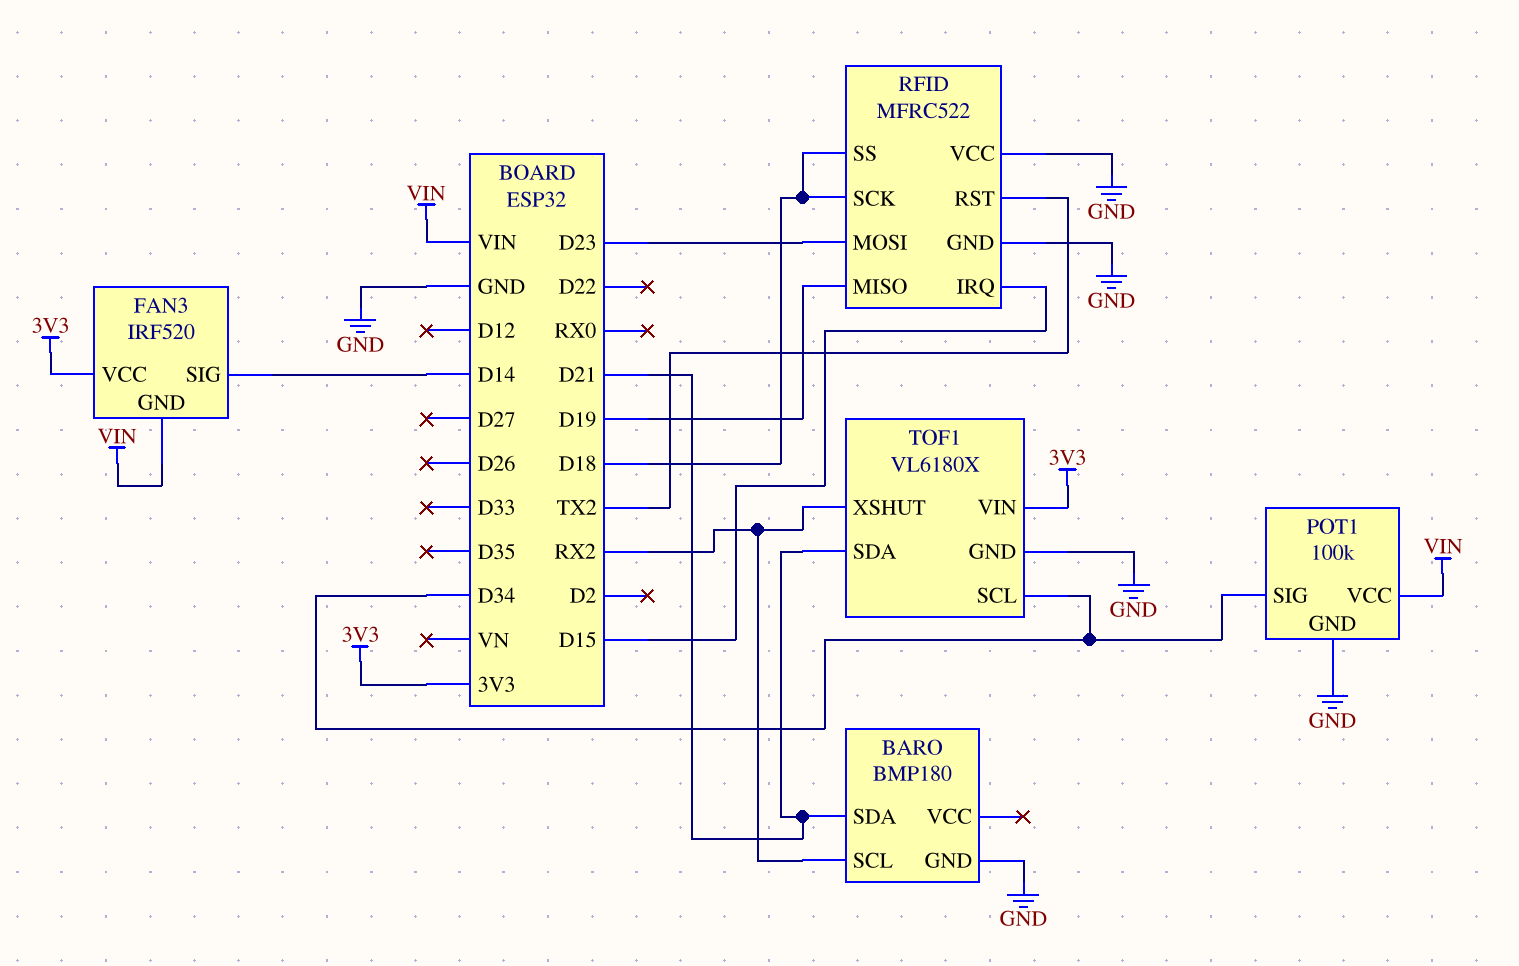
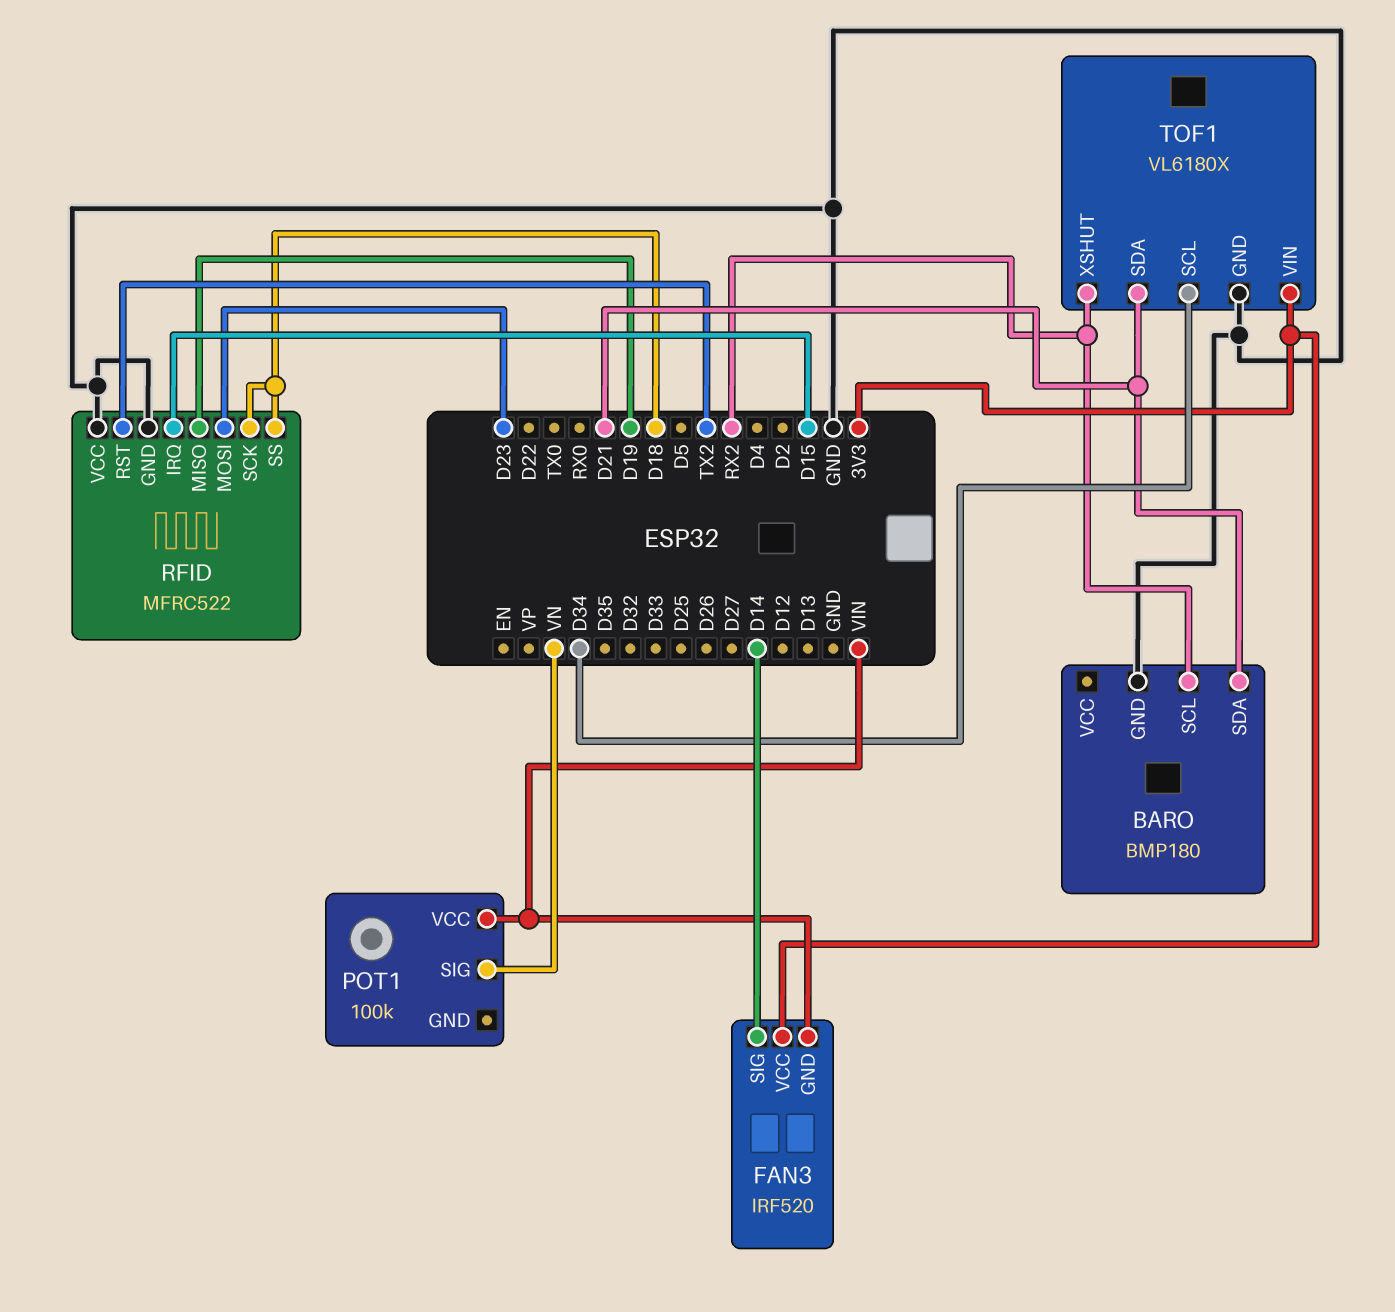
POT1 pin GND: GND -> none
POT1 pin SIG: D34 -> VN

